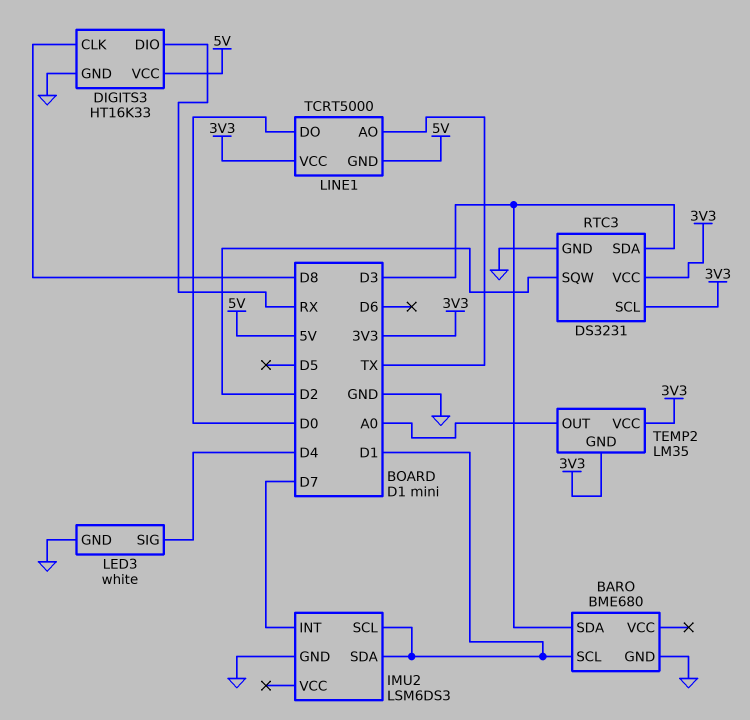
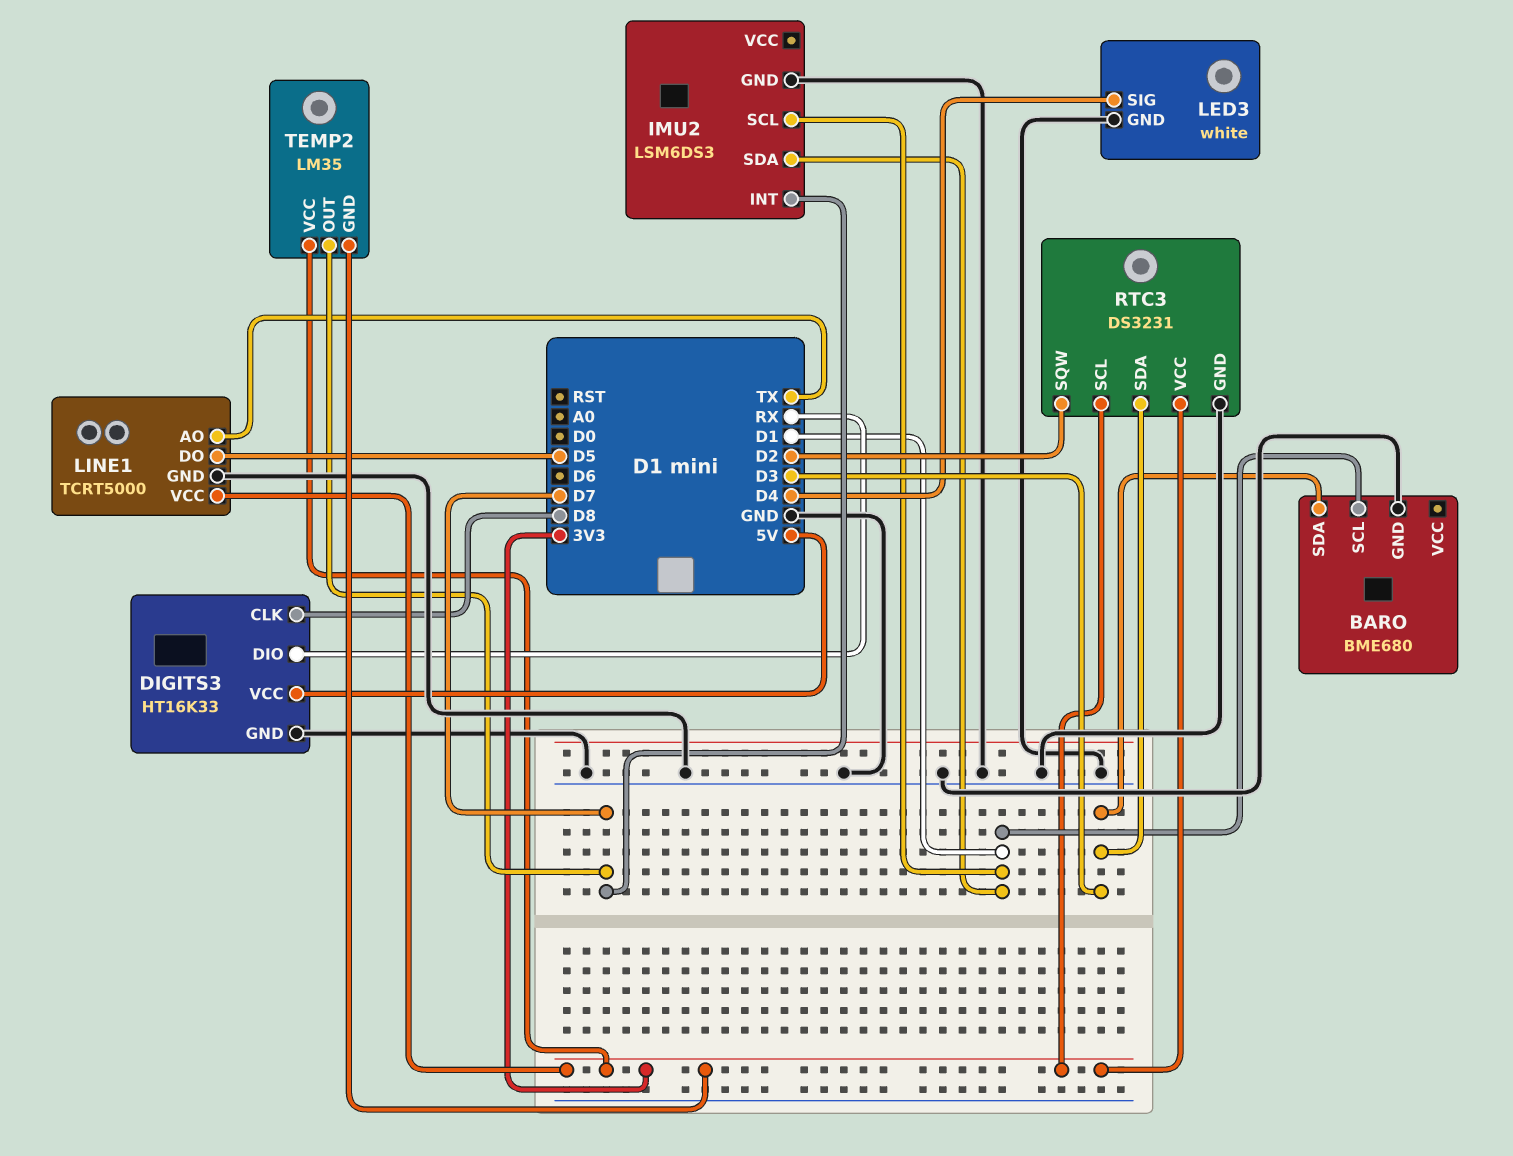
LINE1 pin DO: D0 -> D5
LINE1 pin GND: 5V -> GND
TEMP2 pin OUT: A0 -> D7

